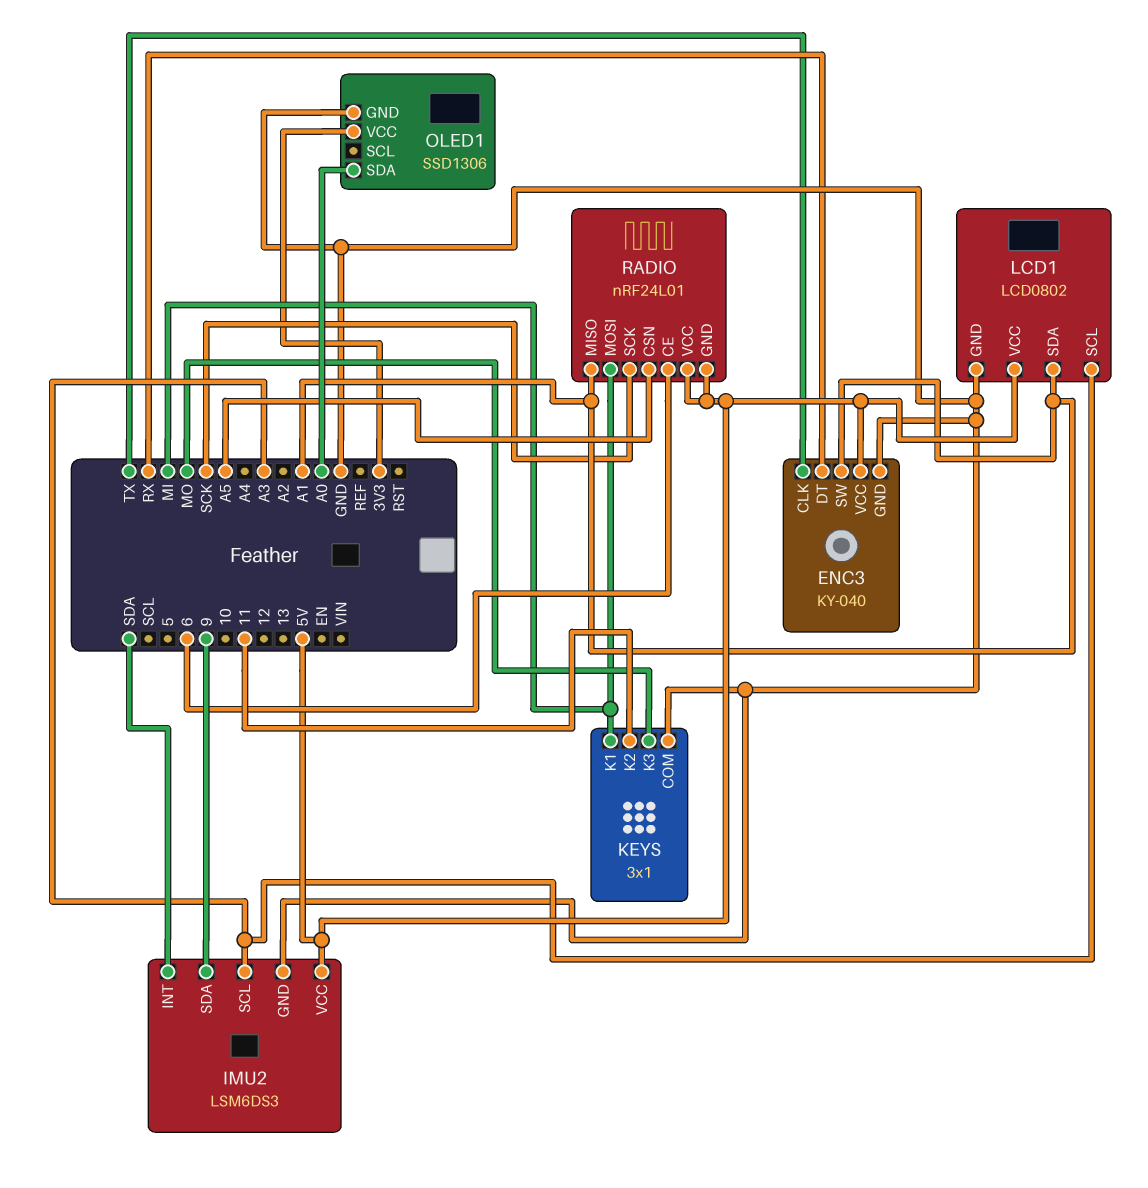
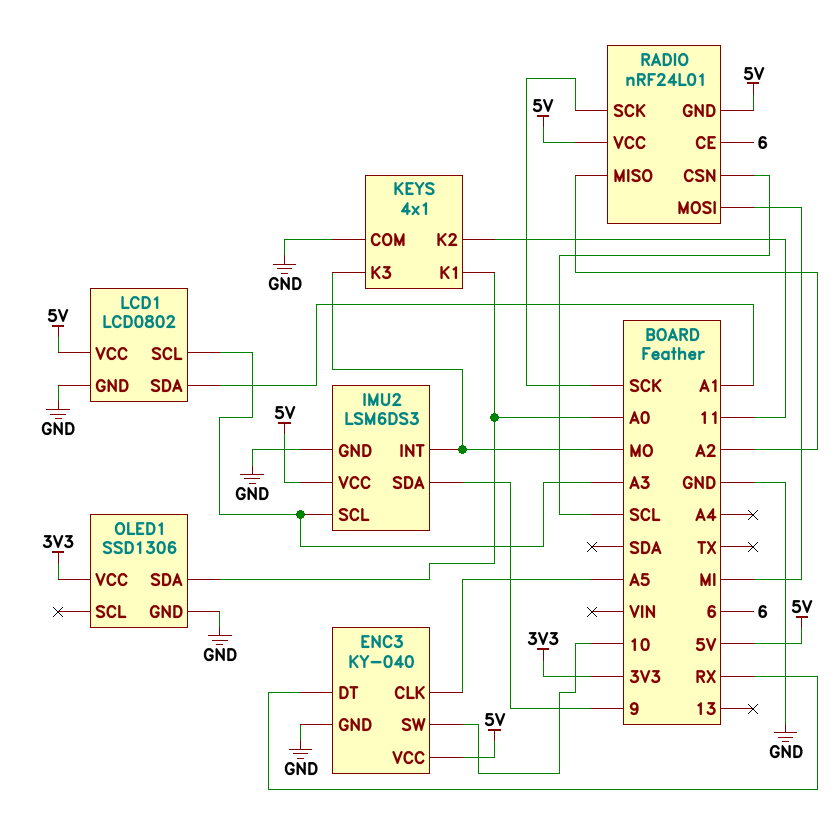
ENC3 pin CLK: TX -> A5
ENC3 pin SW: A1 -> 10
IMU2 pin INT: SDA -> MO
KEYS: 3x1 -> 4x1
KEYS pin K1: MI -> A0
RADIO pin CSN: A5 -> SCL
RADIO pin MISO: A1 -> A2

